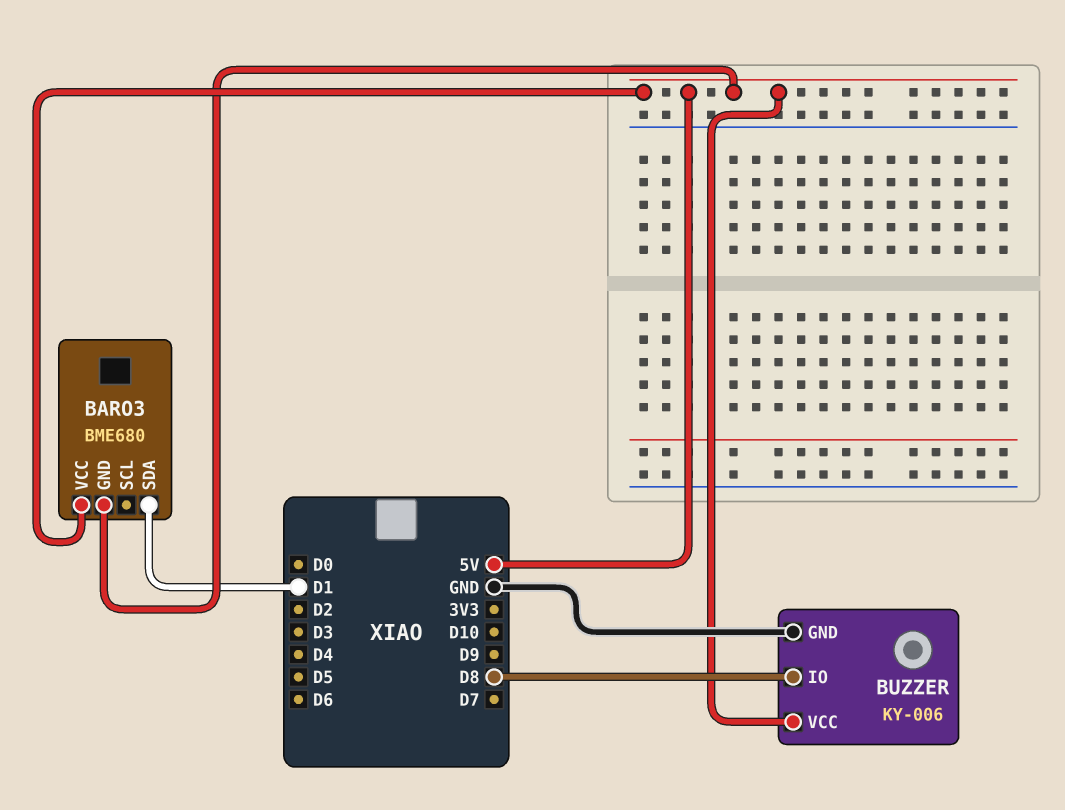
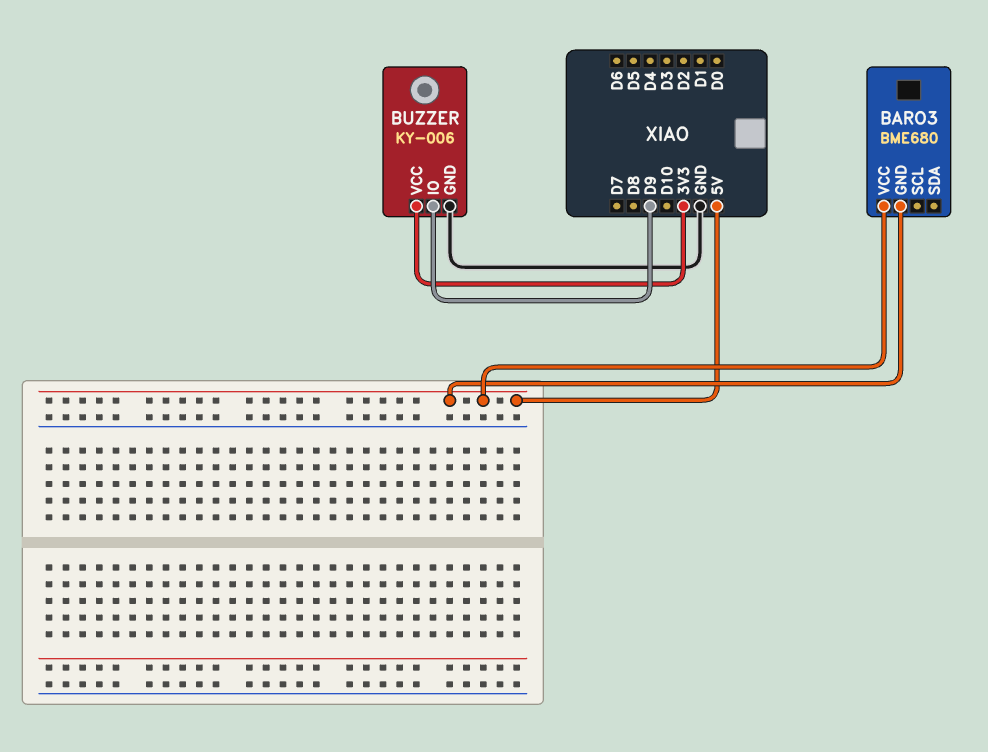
BARO3 pin SDA: D1 -> none
BUZZER pin IO: D8 -> D9
BUZZER pin VCC: 5V -> 3V3

